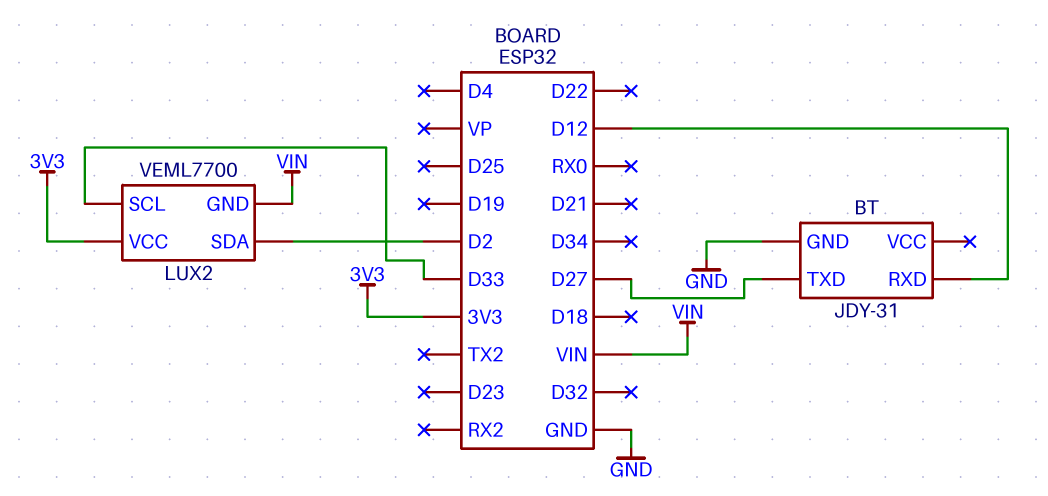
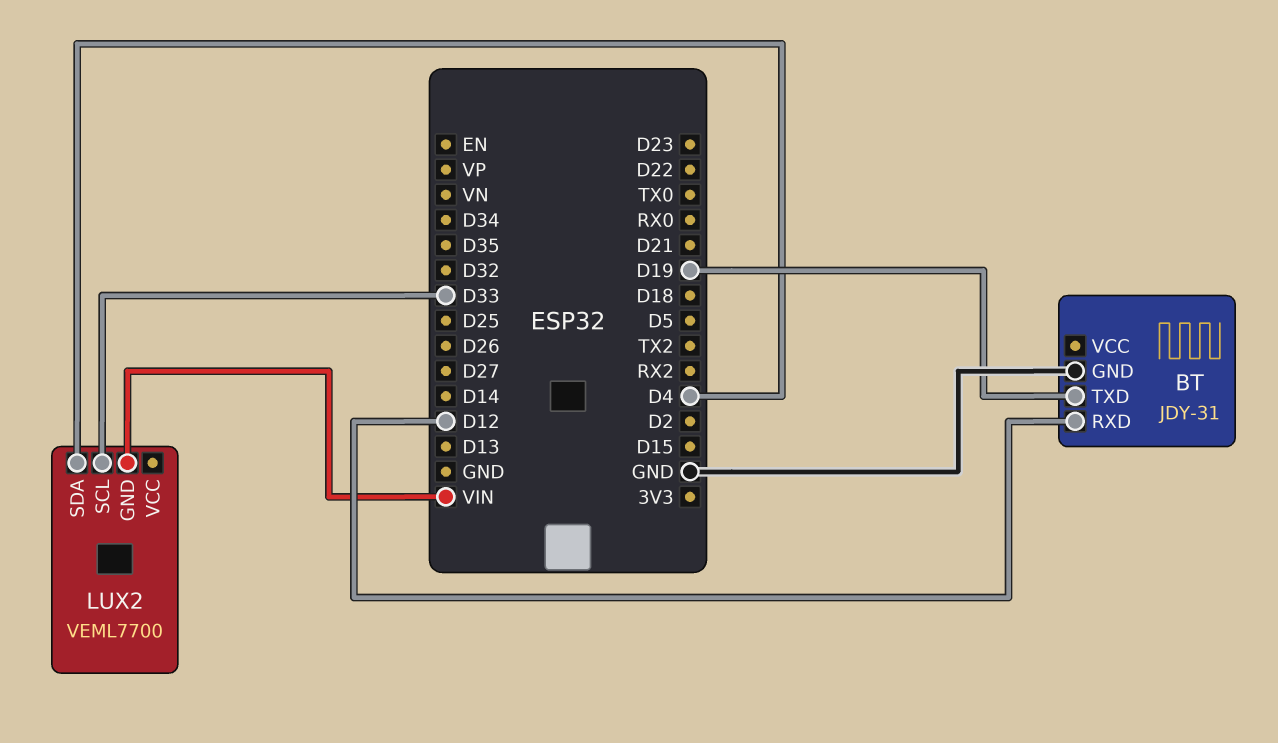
BT pin TXD: D27 -> D19
LUX2 pin SDA: D2 -> D4
LUX2 pin VCC: 3V3 -> none

